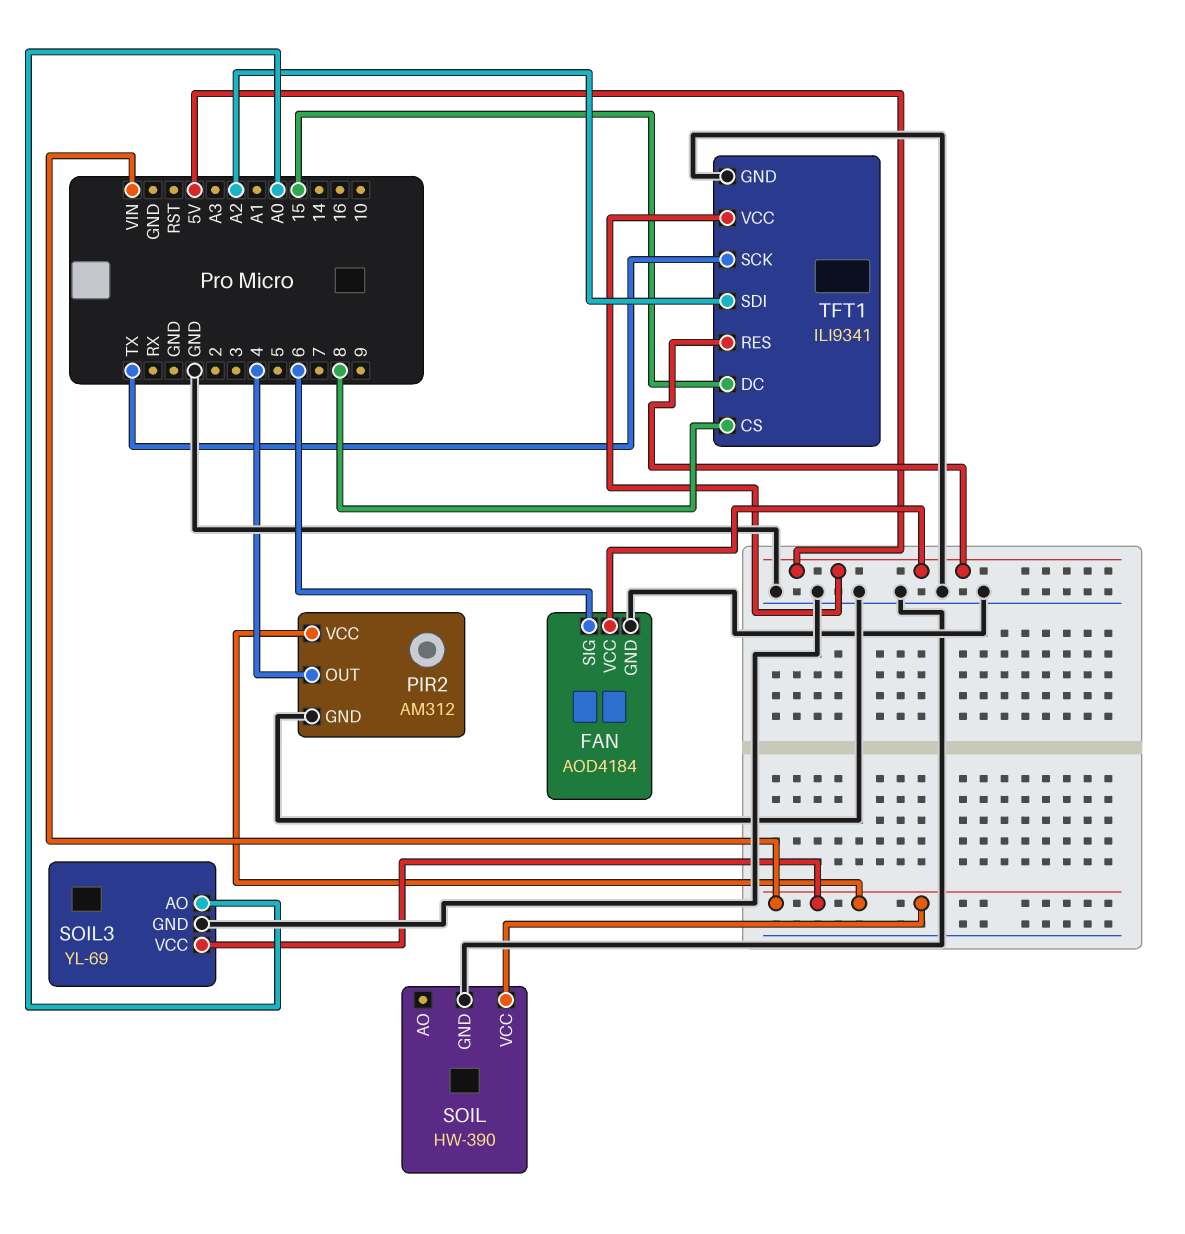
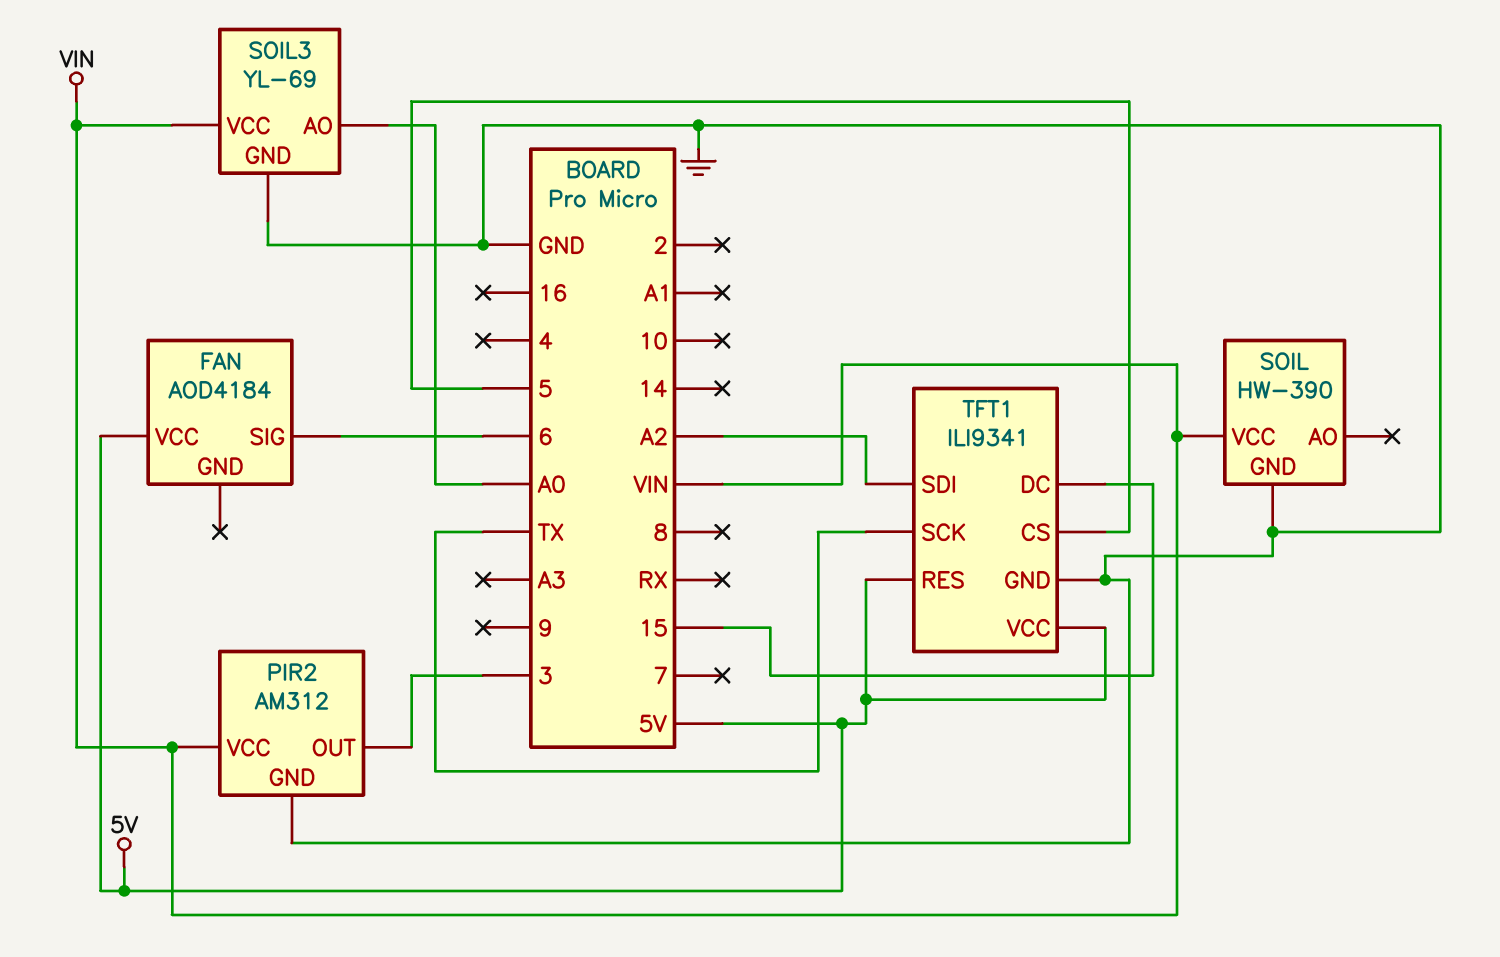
FAN pin GND: GND -> none
PIR2 pin OUT: 4 -> 3
TFT1 pin CS: 8 -> 5

